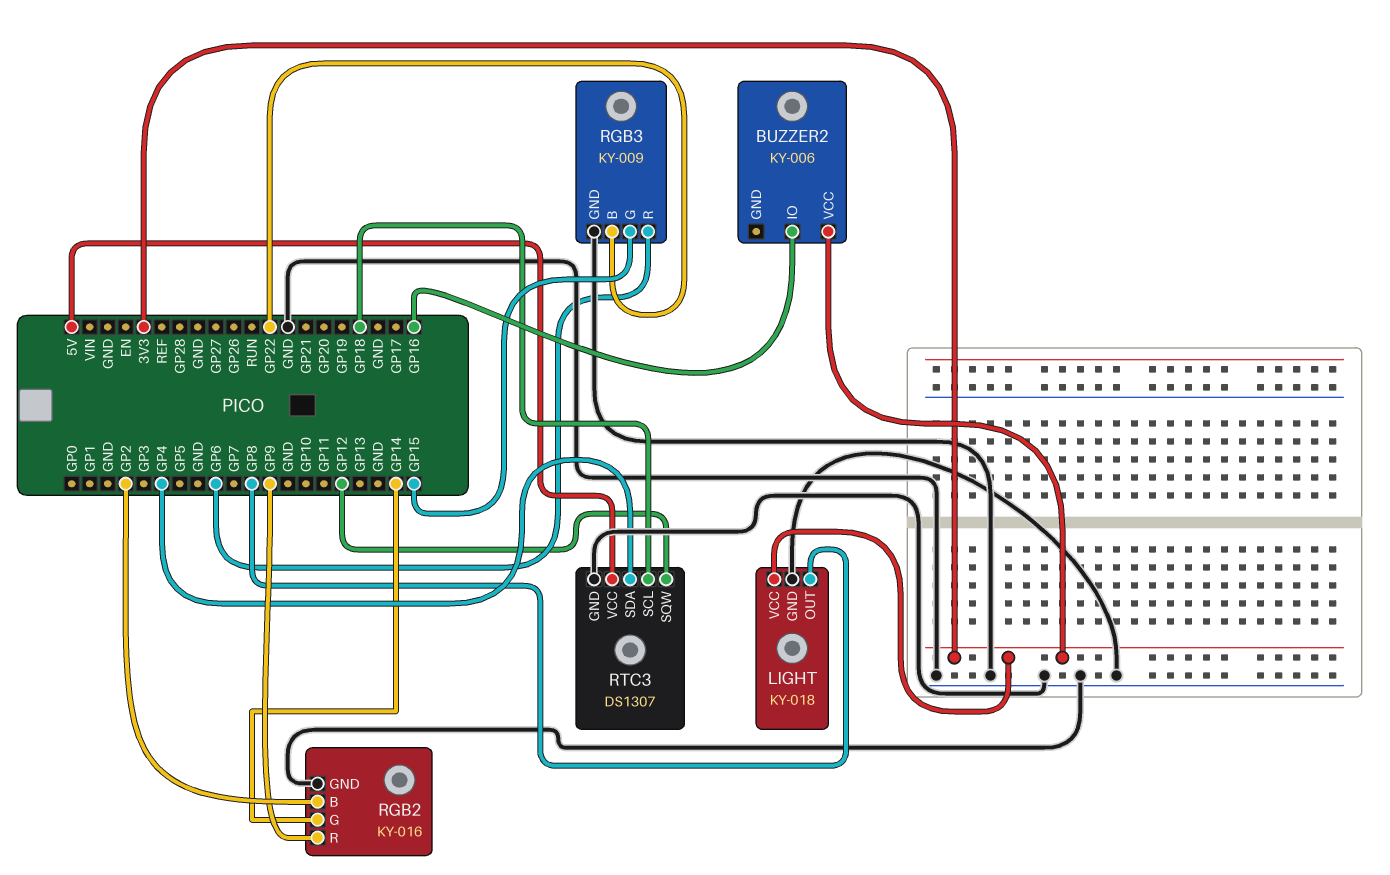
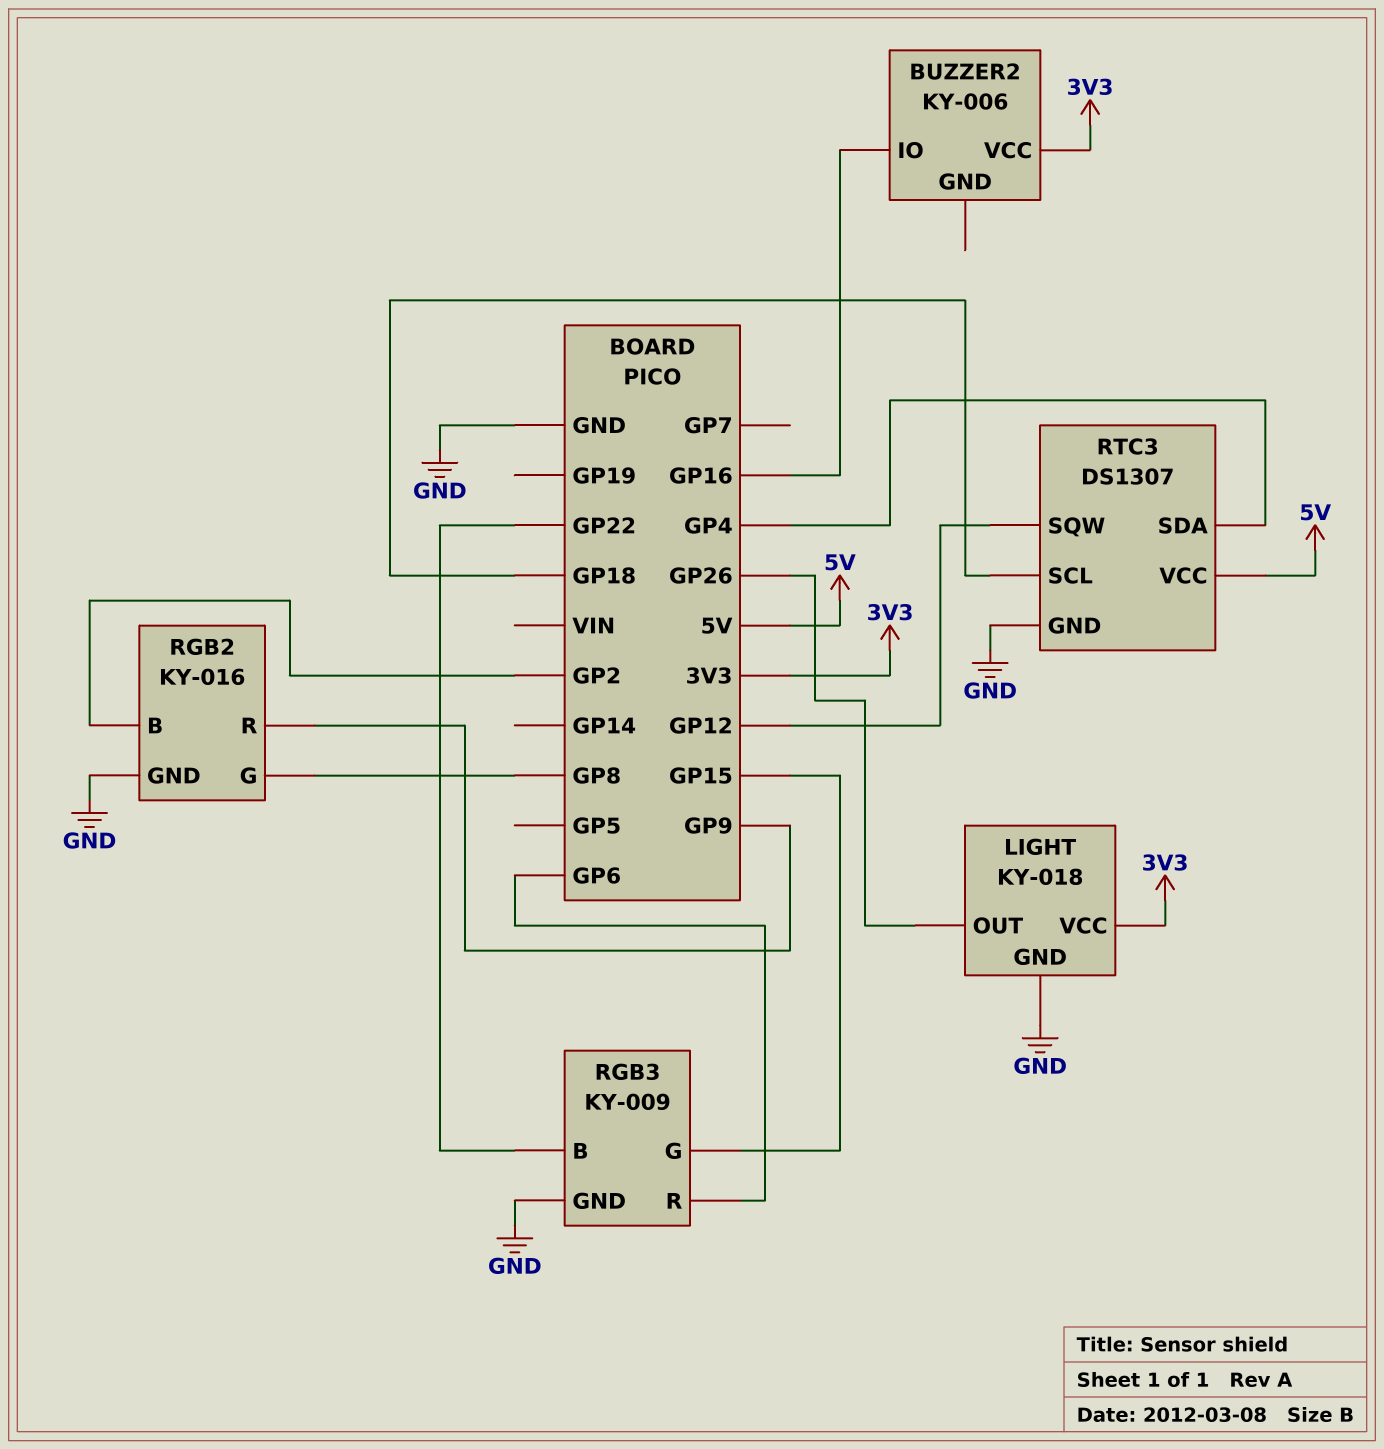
LIGHT pin OUT: GP8 -> GP26
RGB2 pin G: GP14 -> GP8

